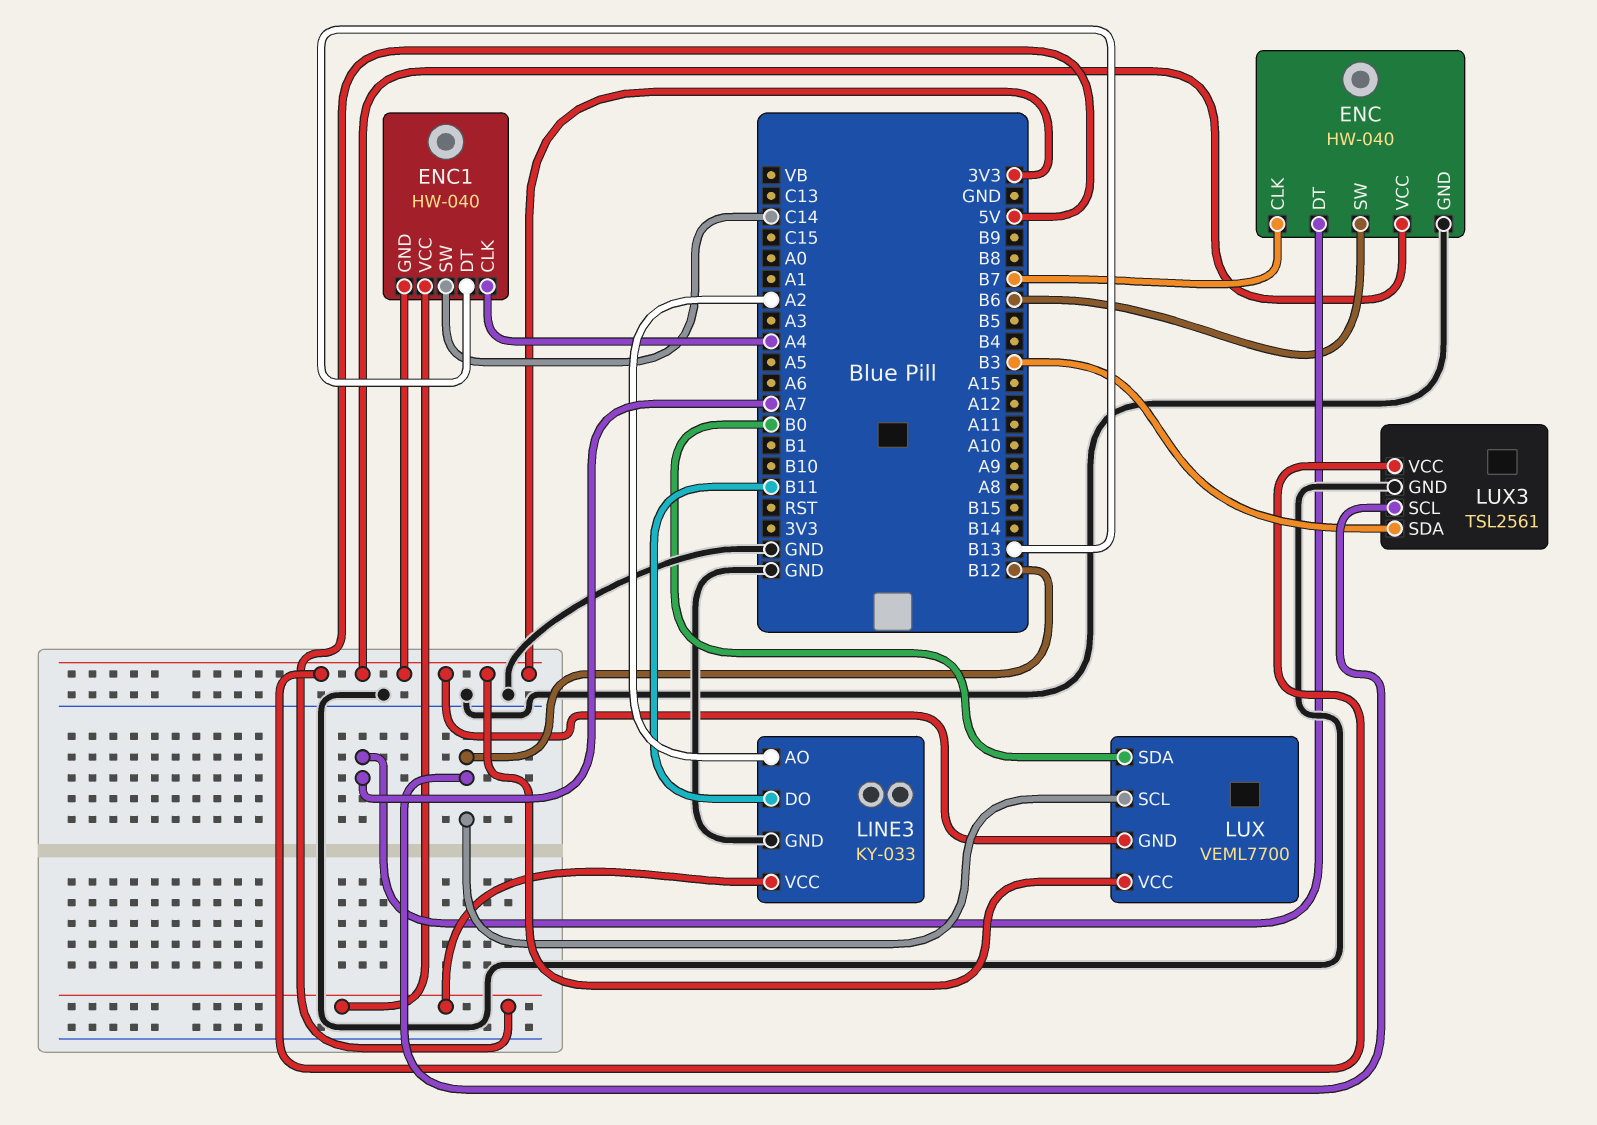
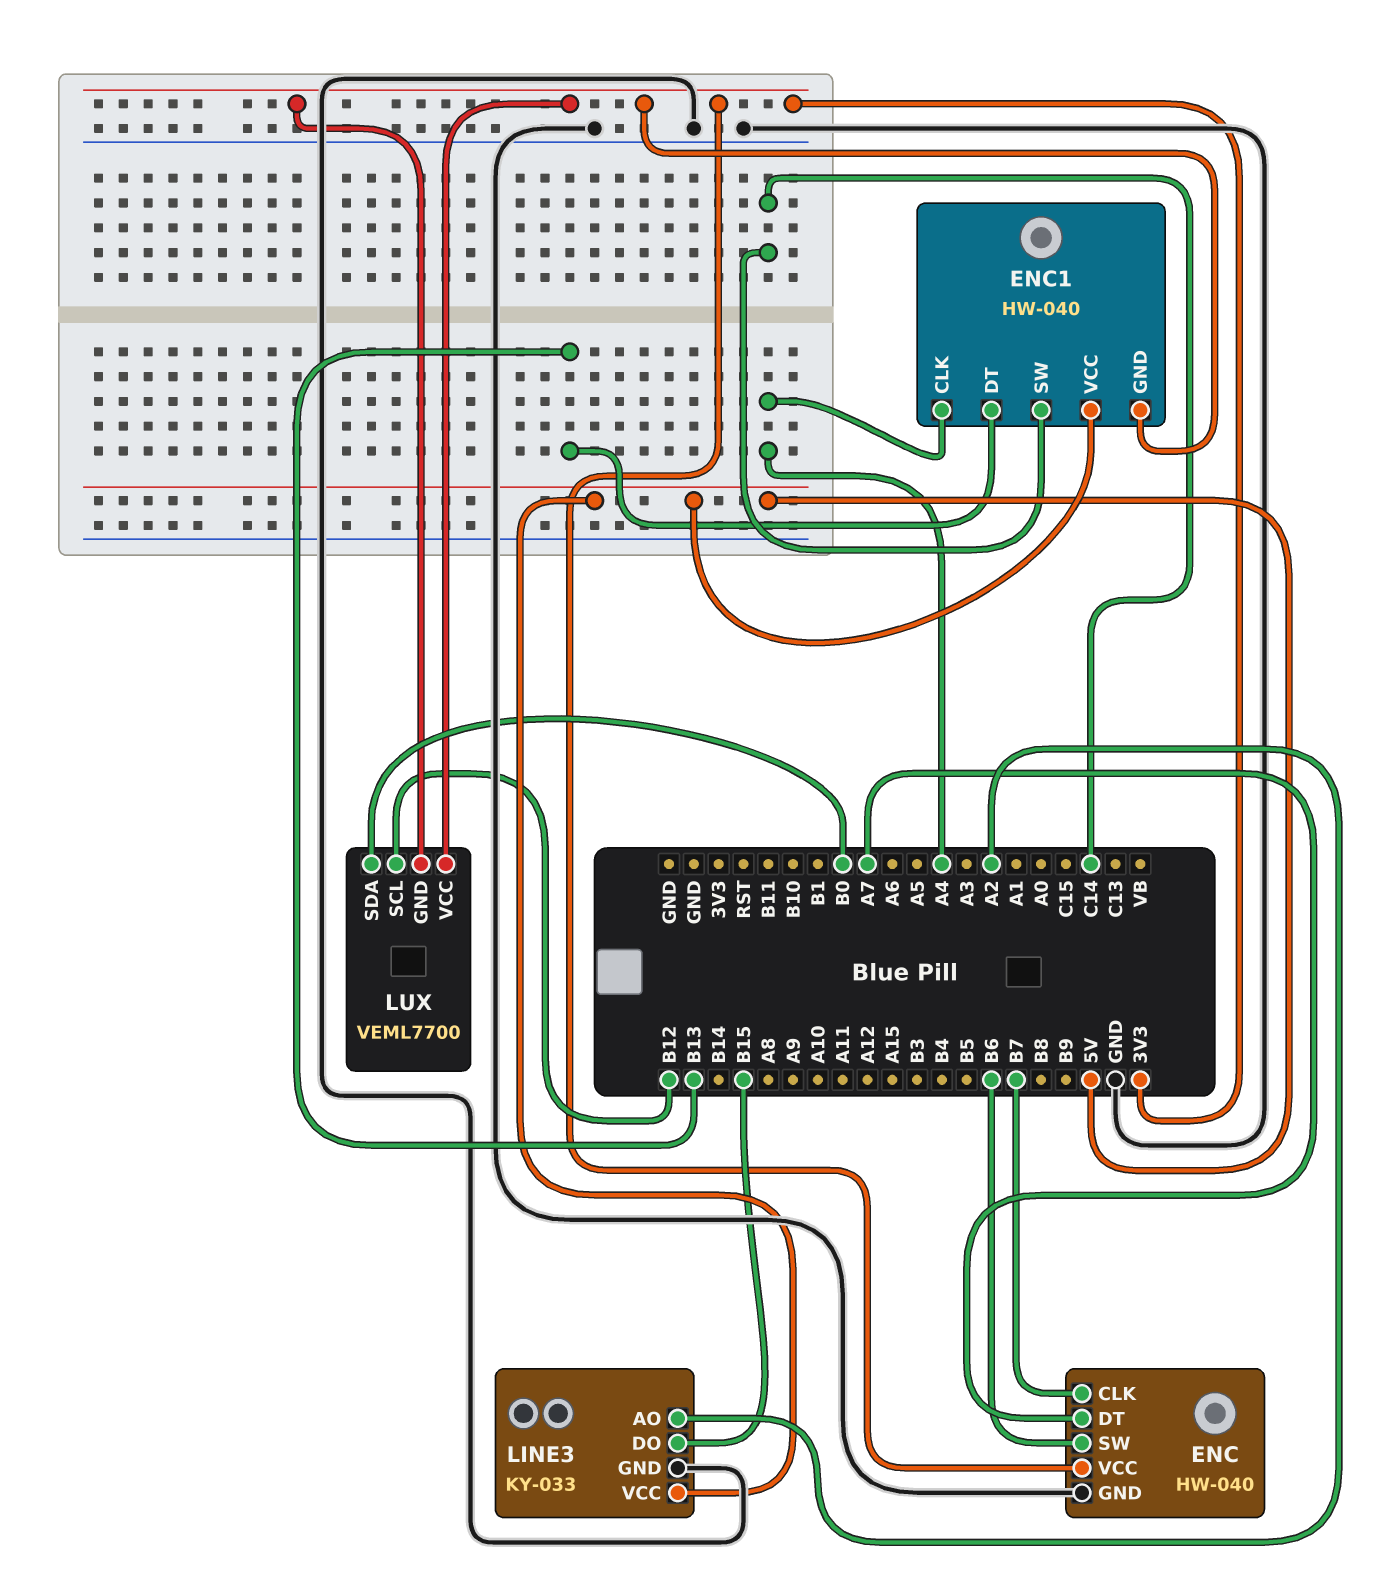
LINE3 pin DO: B11 -> B15
LUX3: TSL2561 -> none
LUX3 pin GND: GND -> none
LUX3 pin SCL: B12 -> none
LUX3 pin SDA: B3 -> none
LUX3 pin VCC: 3V3 -> none

